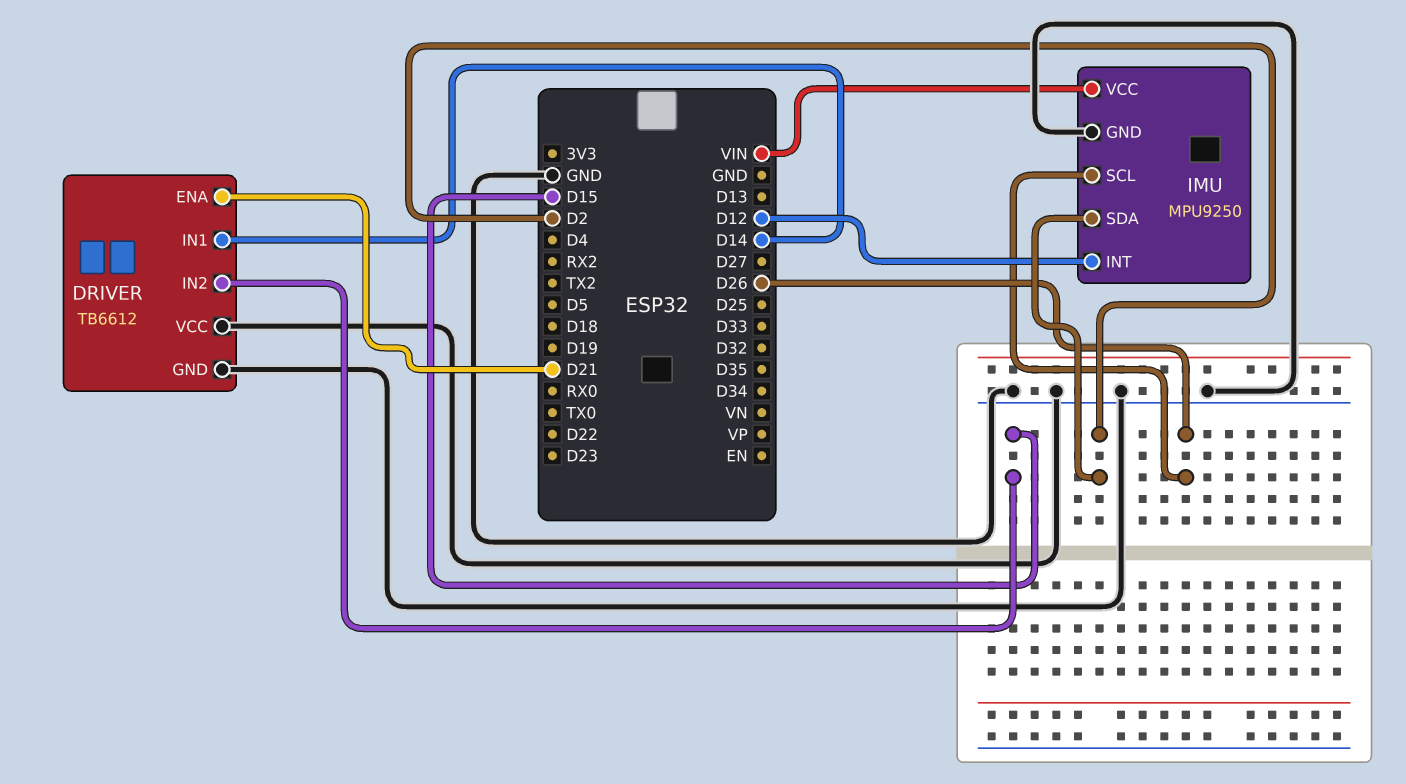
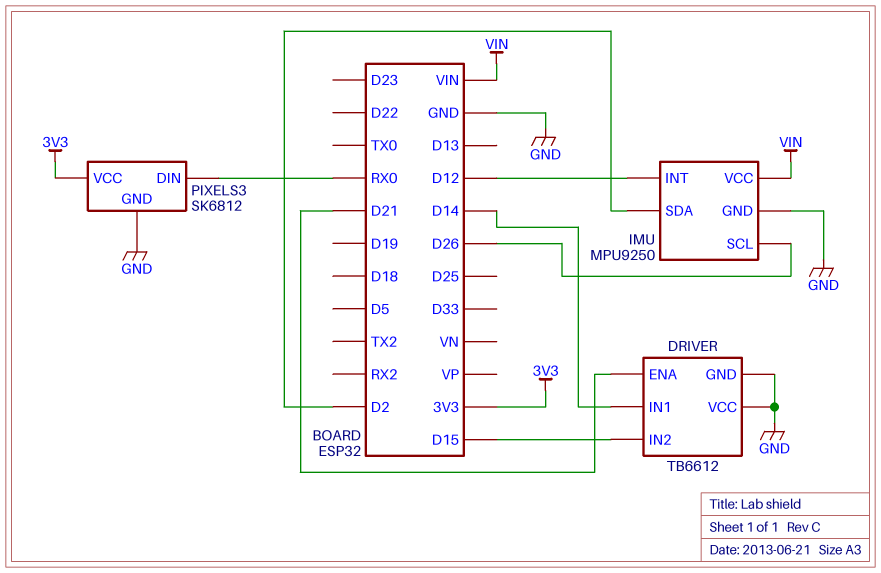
PIXELS3: none -> SK6812
PIXELS3 pin DIN: none -> RX0
PIXELS3 pin GND: none -> GND
PIXELS3 pin VCC: none -> 3V3

